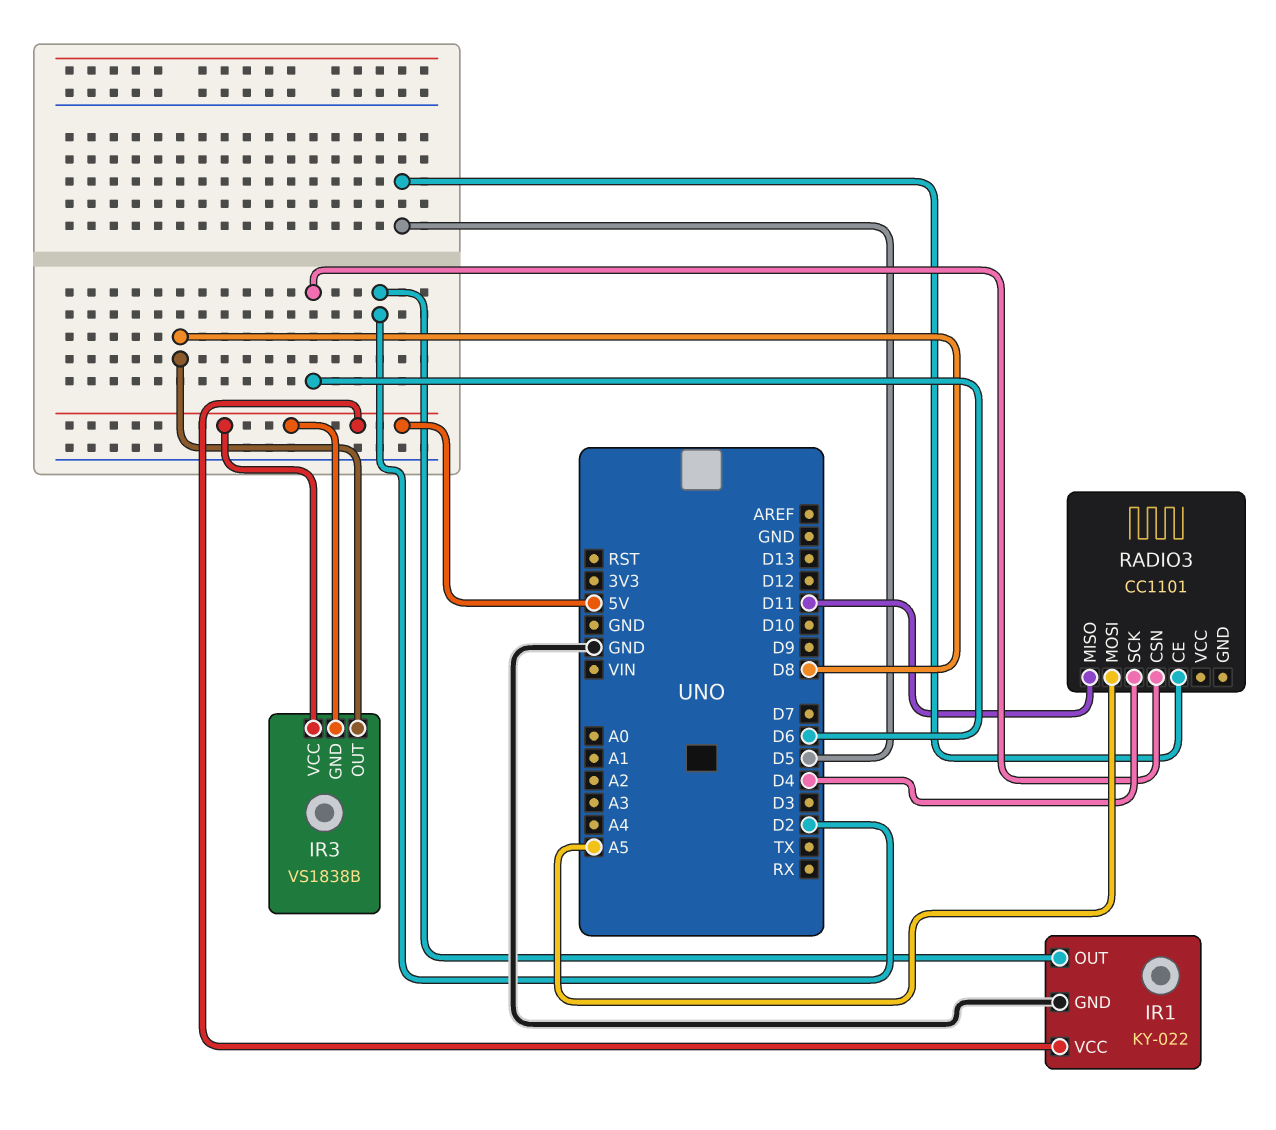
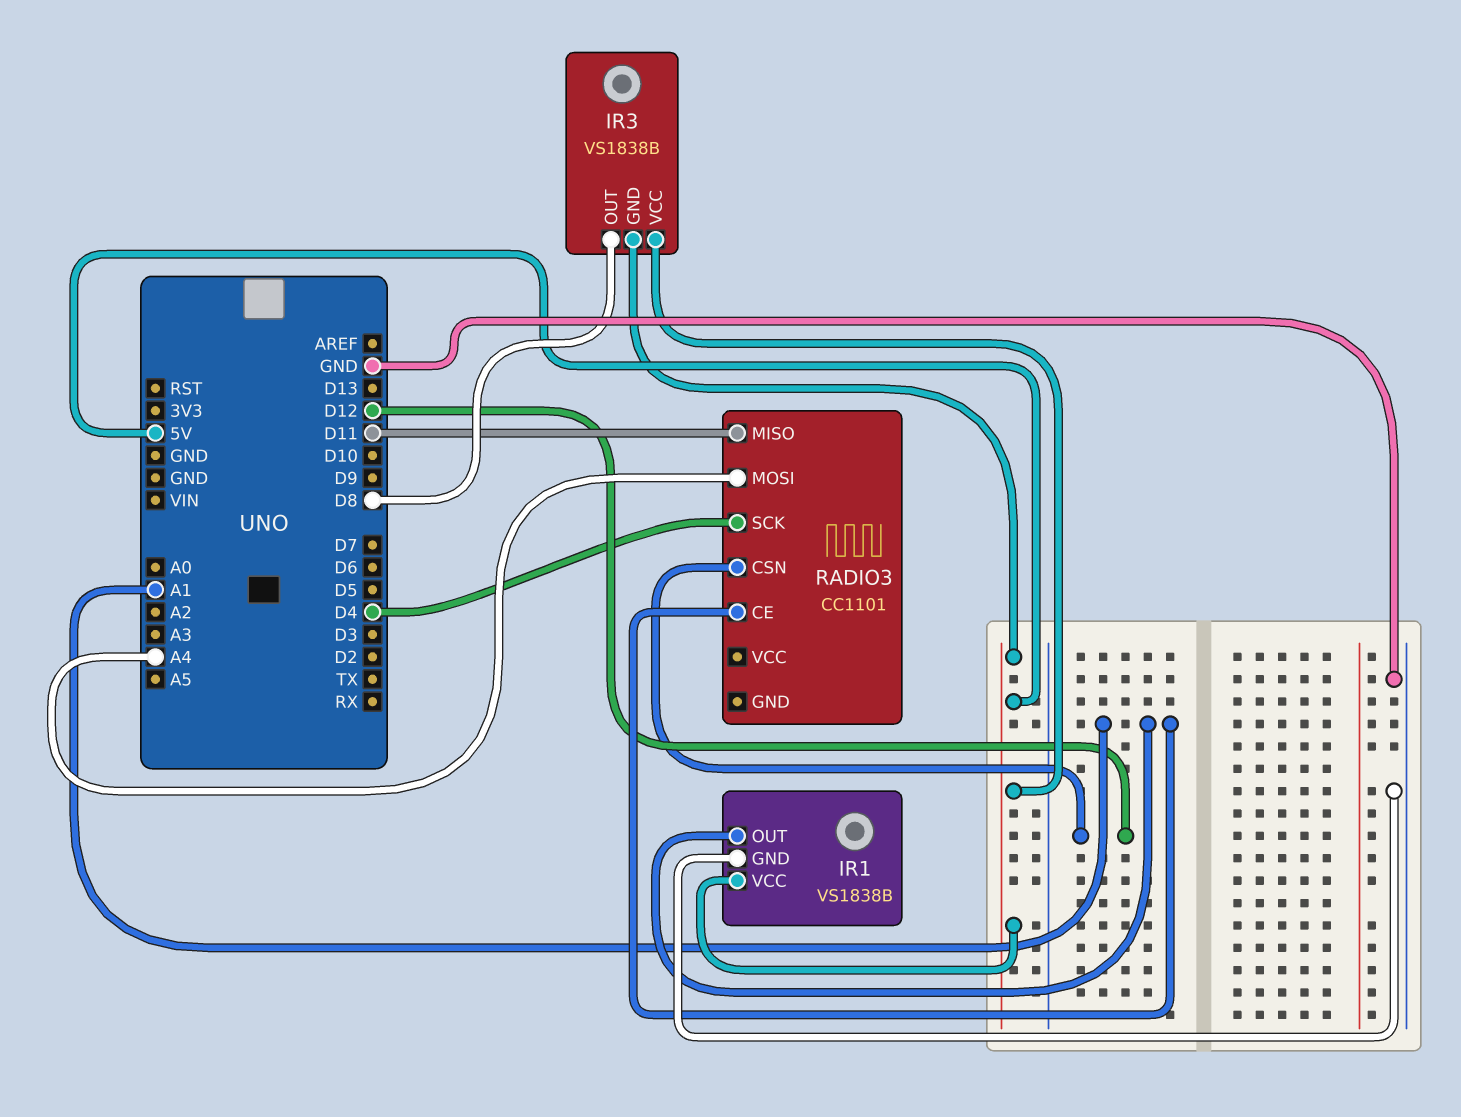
IR1: KY-022 -> VS1838B
IR1 pin OUT: D2 -> A1
RADIO3 pin CE: D5 -> A1
RADIO3 pin CSN: D6 -> D12
RADIO3 pin MOSI: A5 -> A4

